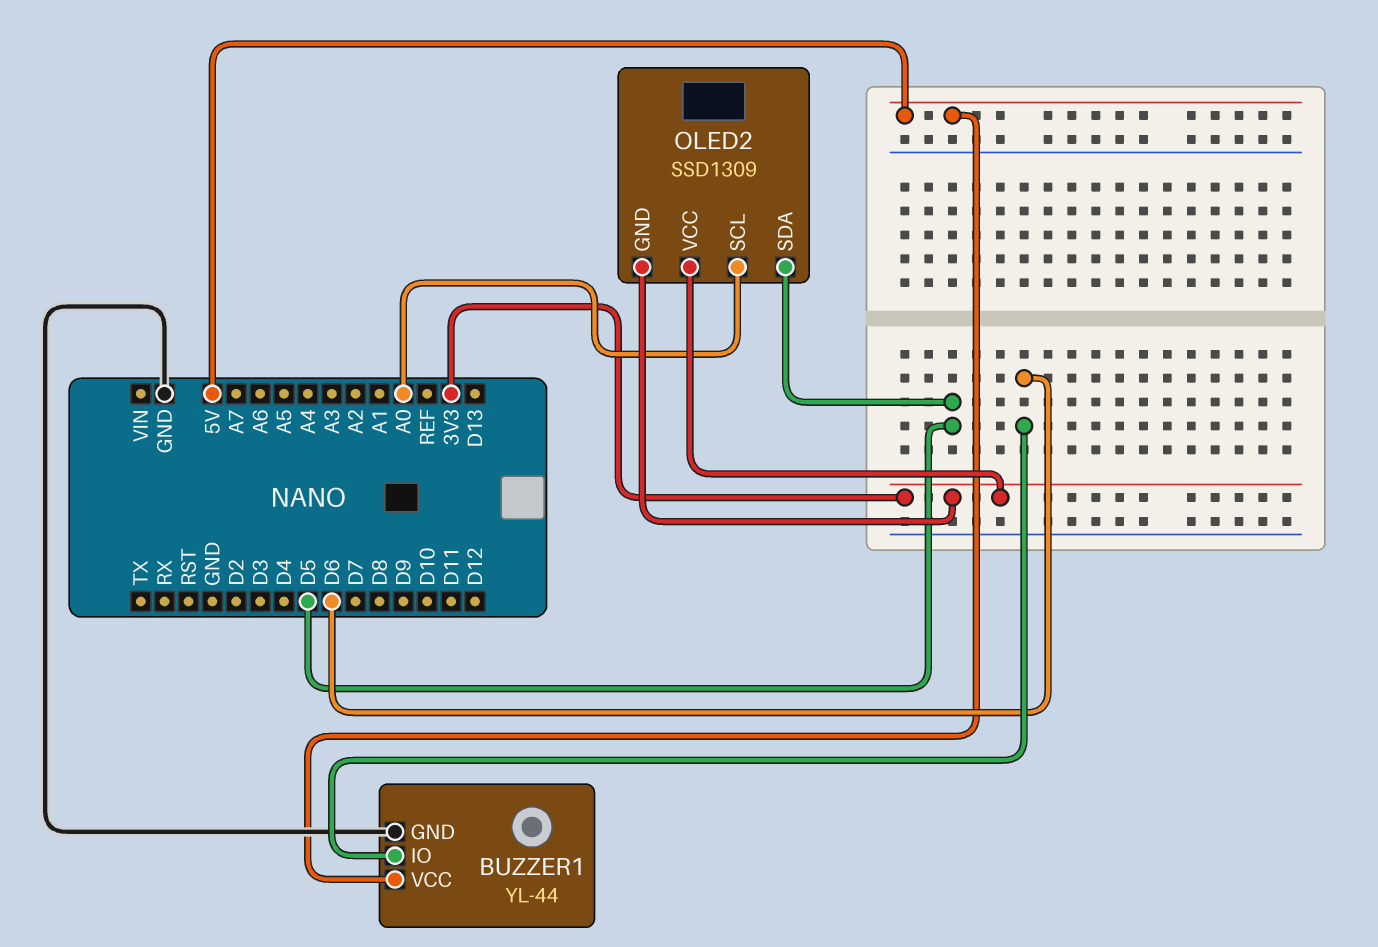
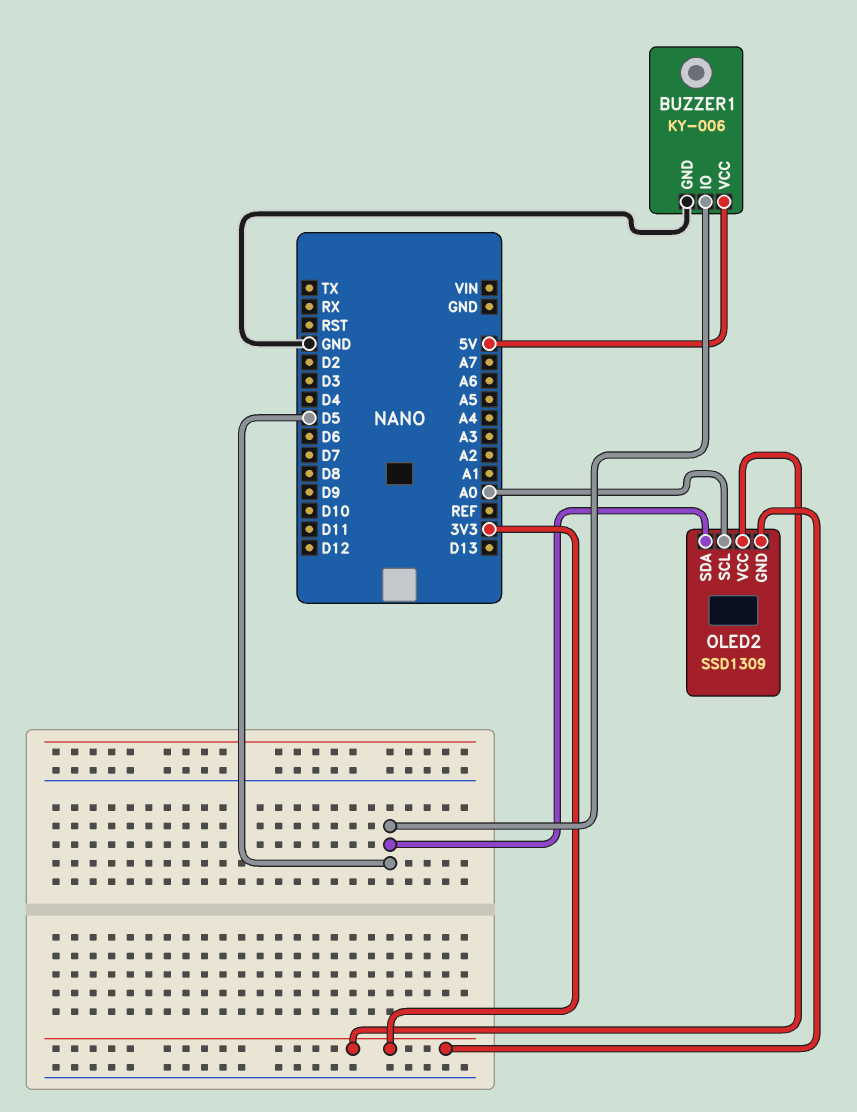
BUZZER1: YL-44 -> KY-006
BUZZER1 pin IO: D6 -> D5

